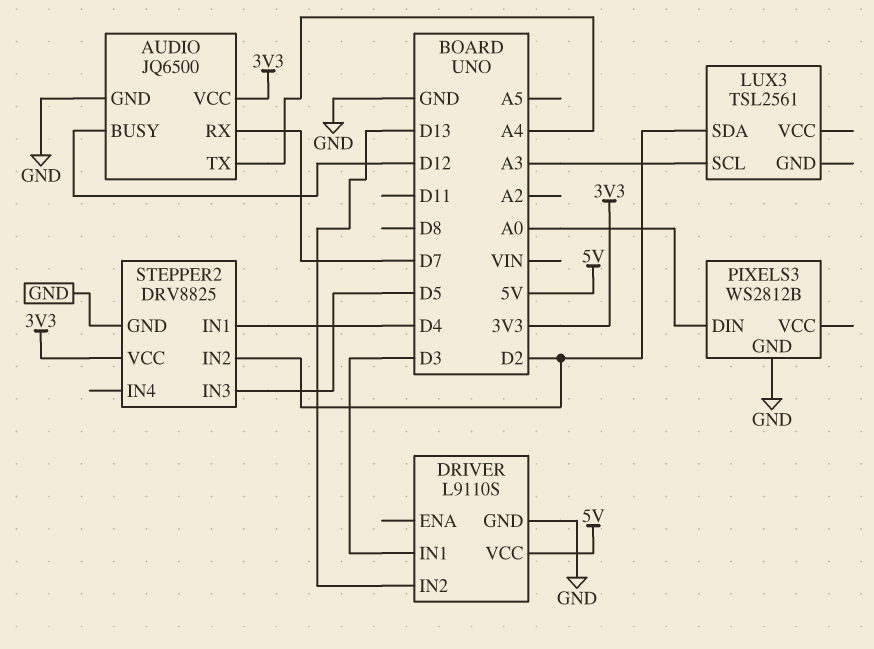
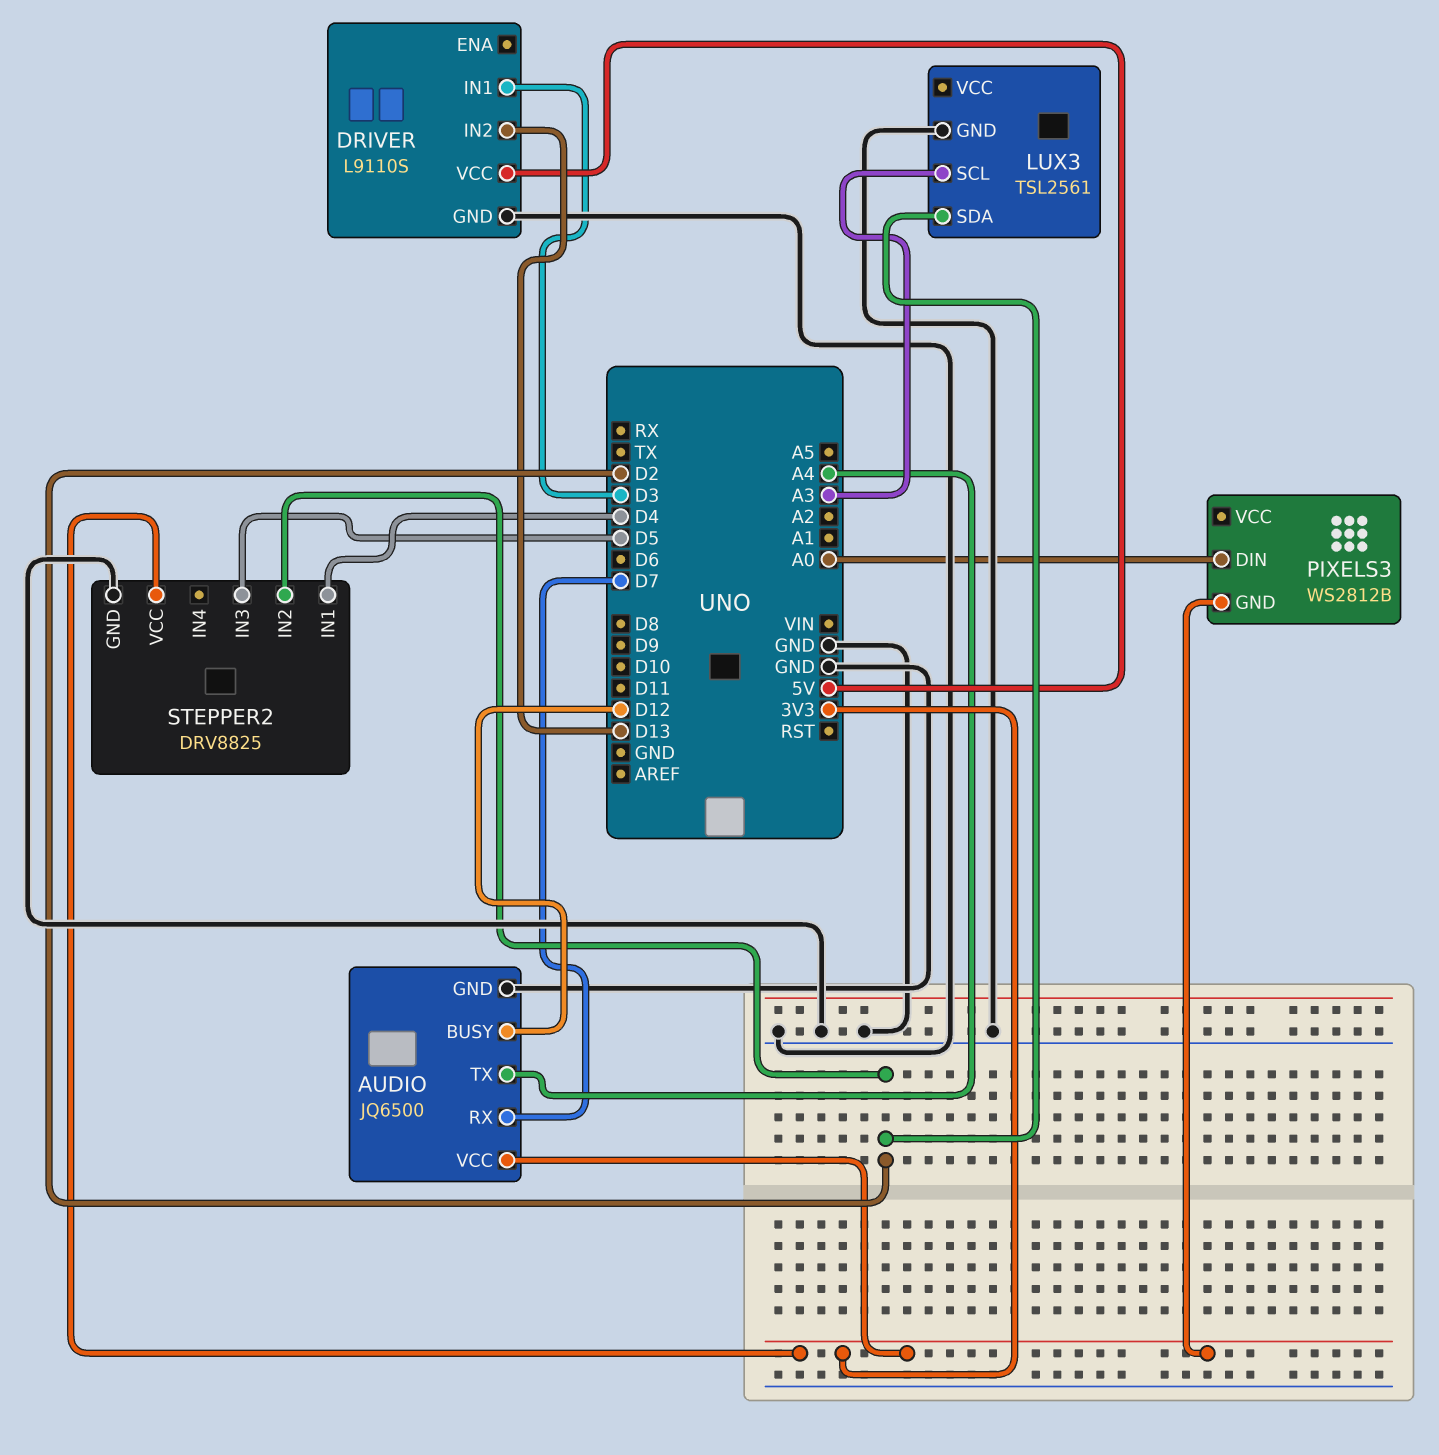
LUX3 pin GND: none -> GND
PIXELS3 pin GND: GND -> 3V3

